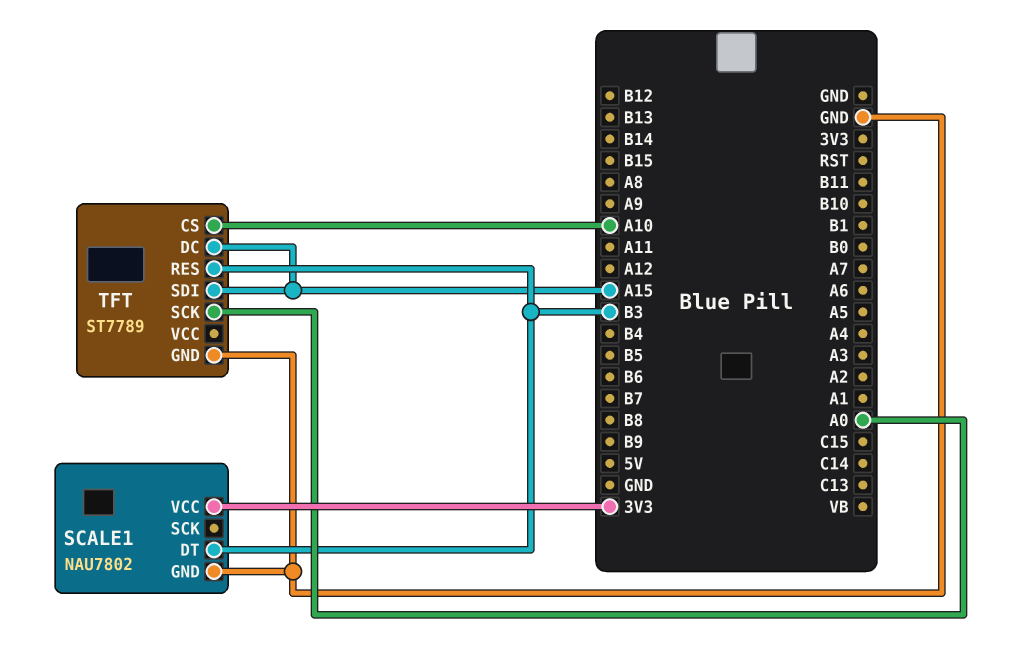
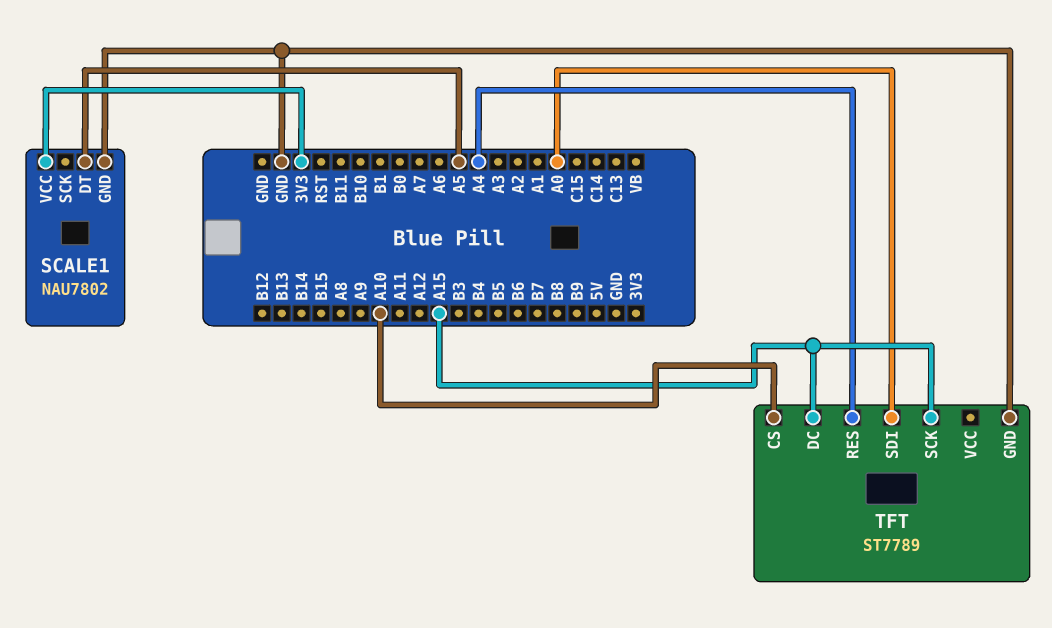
SCALE1 pin DT: B3 -> A5
TFT pin RES: B3 -> A4
TFT pin SCK: A0 -> A15
TFT pin SDI: A15 -> A0

